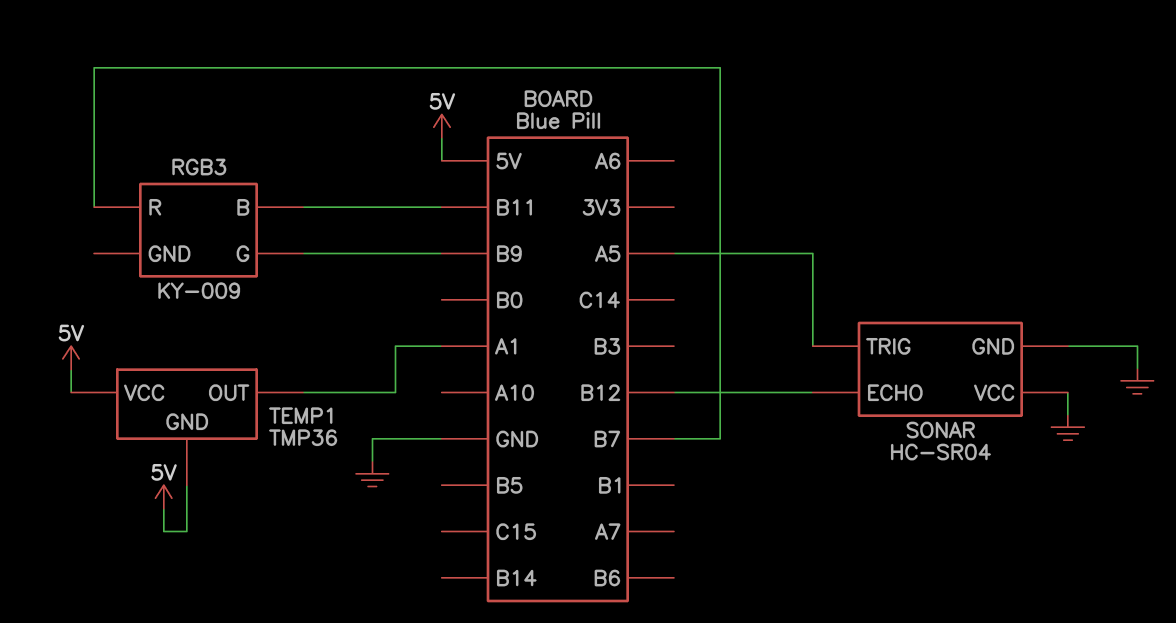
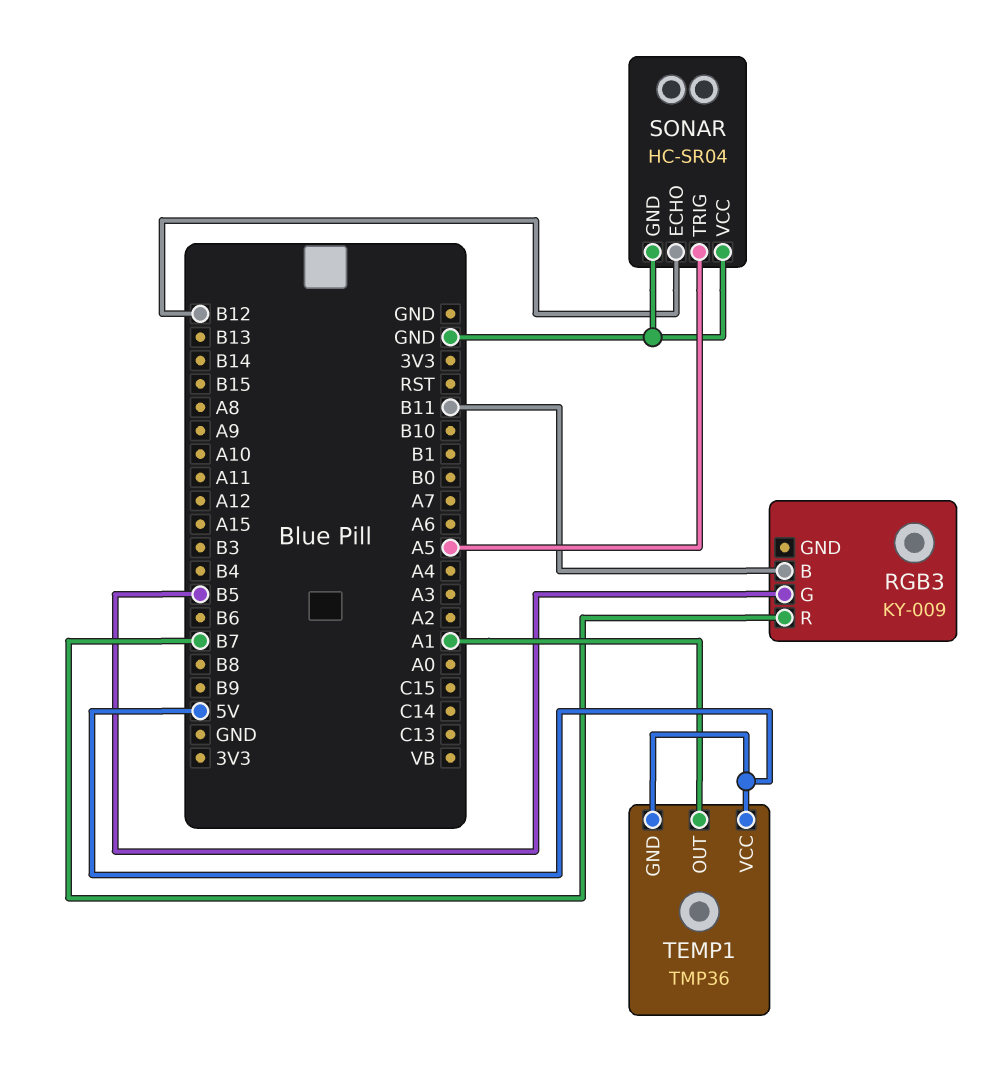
RGB3 pin G: B9 -> B5

